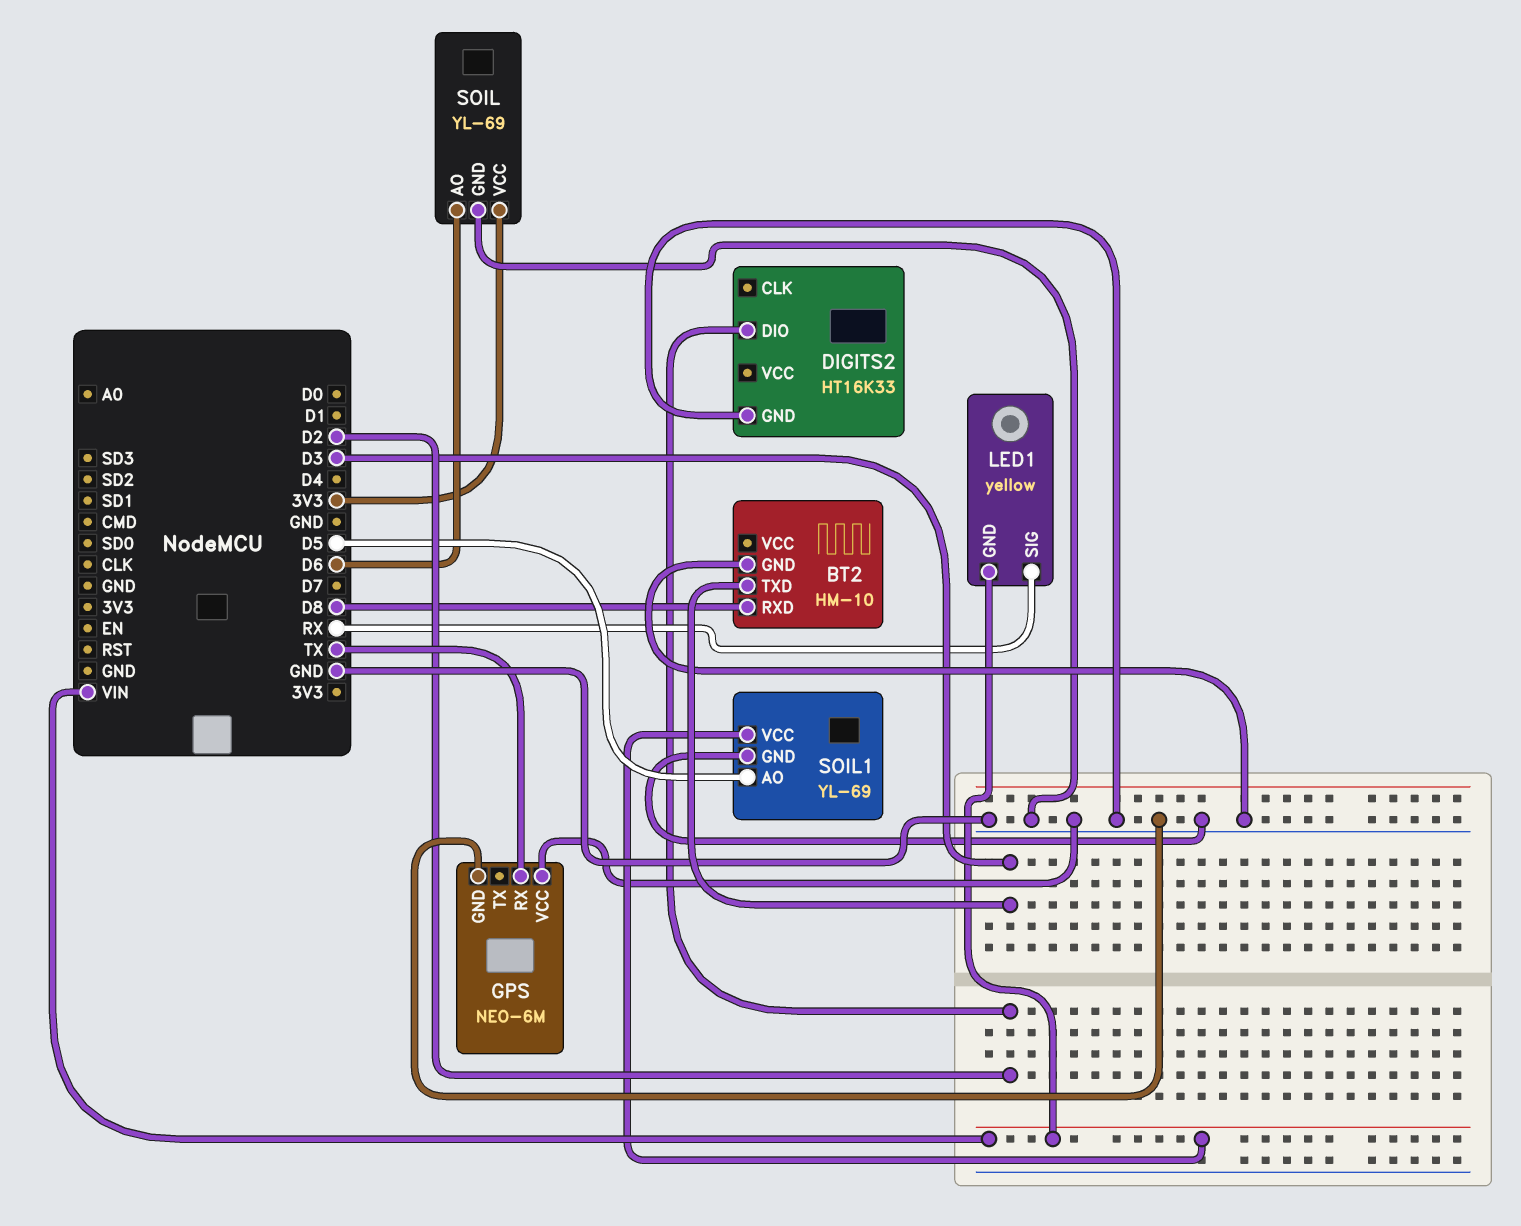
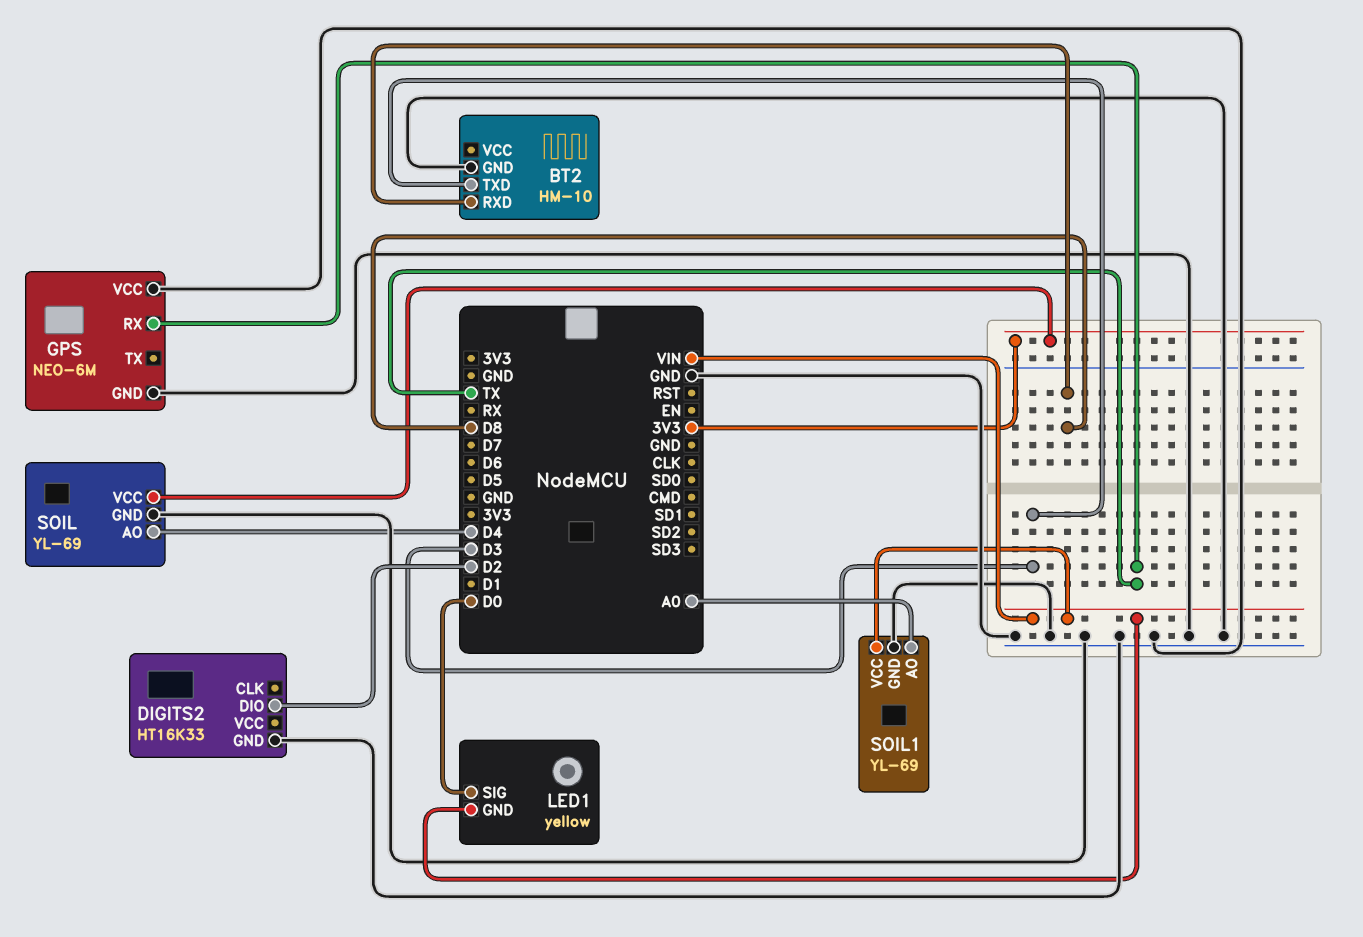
LED1 pin SIG: RX -> D0
SOIL pin AO: D6 -> D4
SOIL1 pin AO: D5 -> A0

